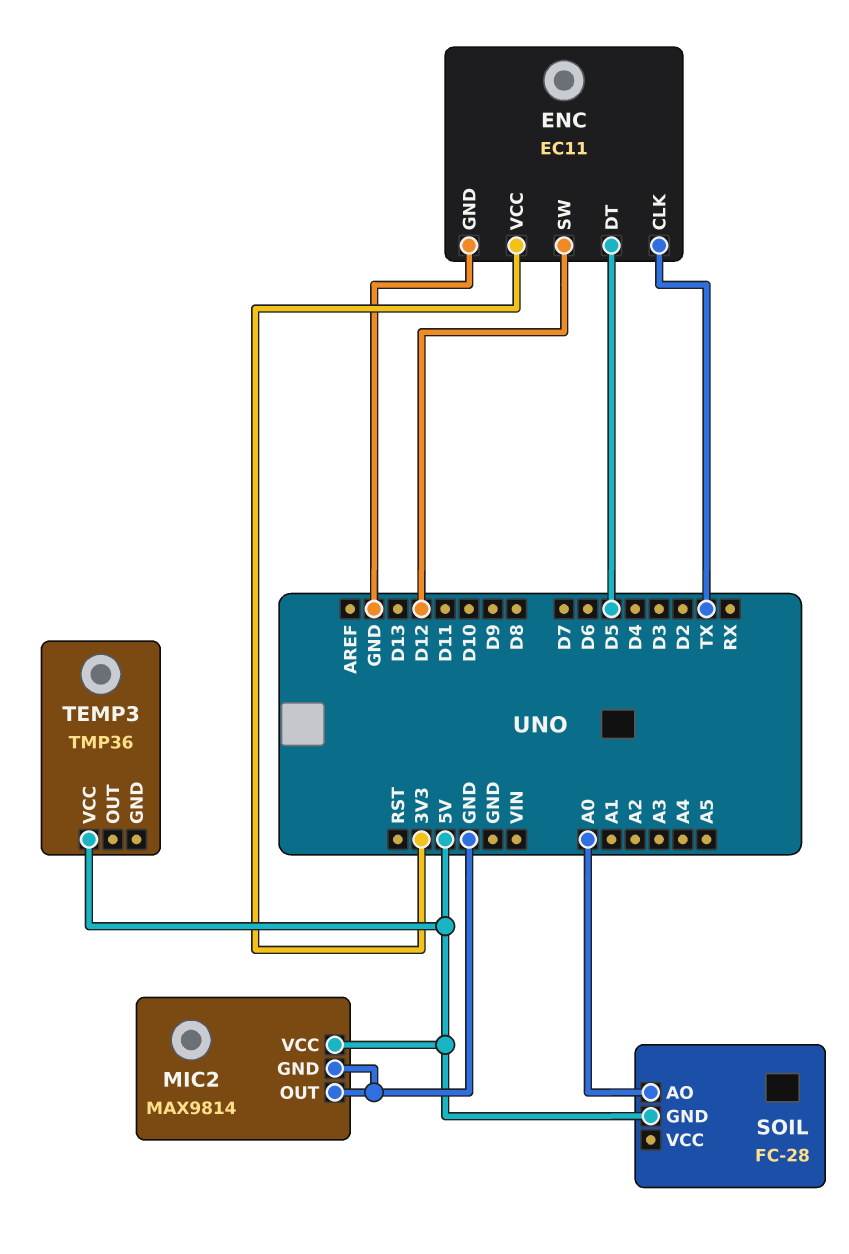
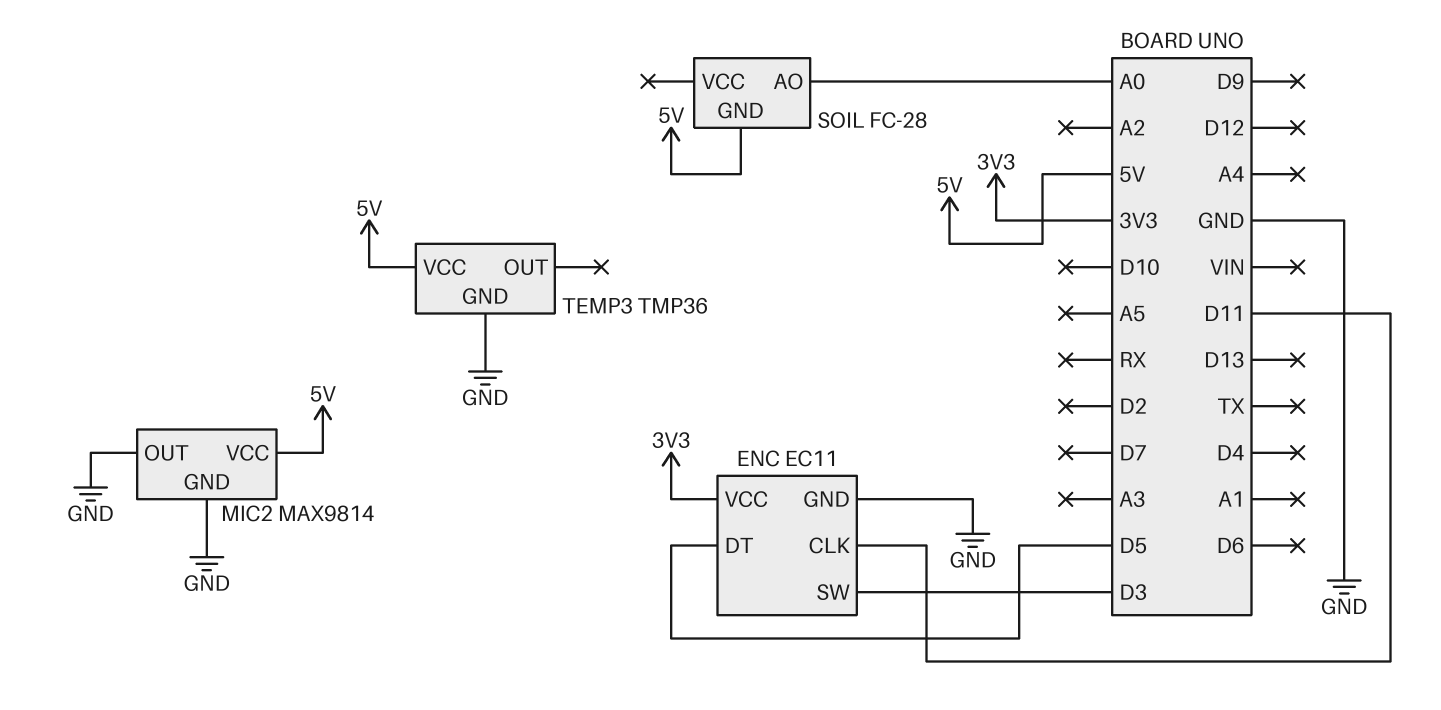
ENC pin CLK: TX -> D11
ENC pin SW: D12 -> D3
TEMP3 pin GND: none -> GND

